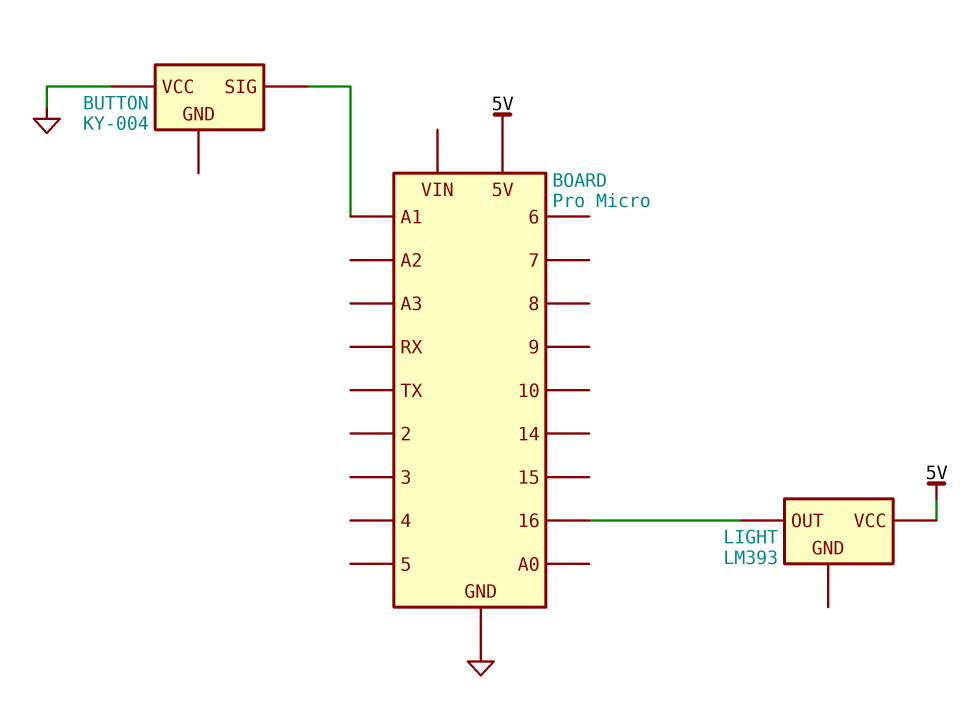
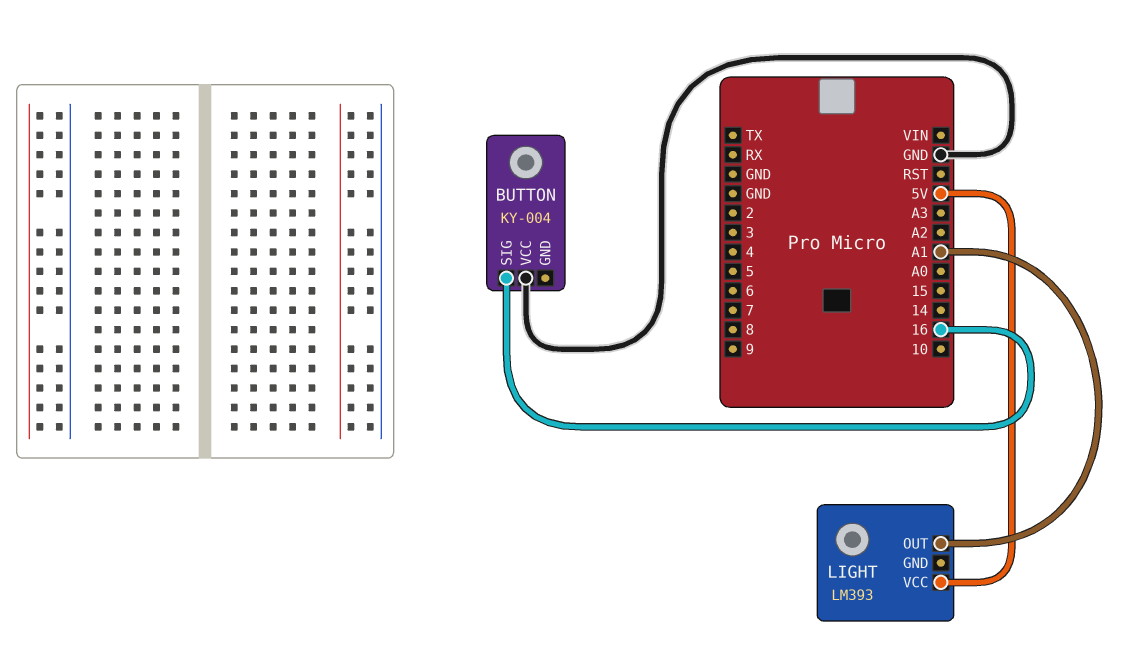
BUTTON pin SIG: A1 -> 16
LIGHT pin OUT: 16 -> A1

